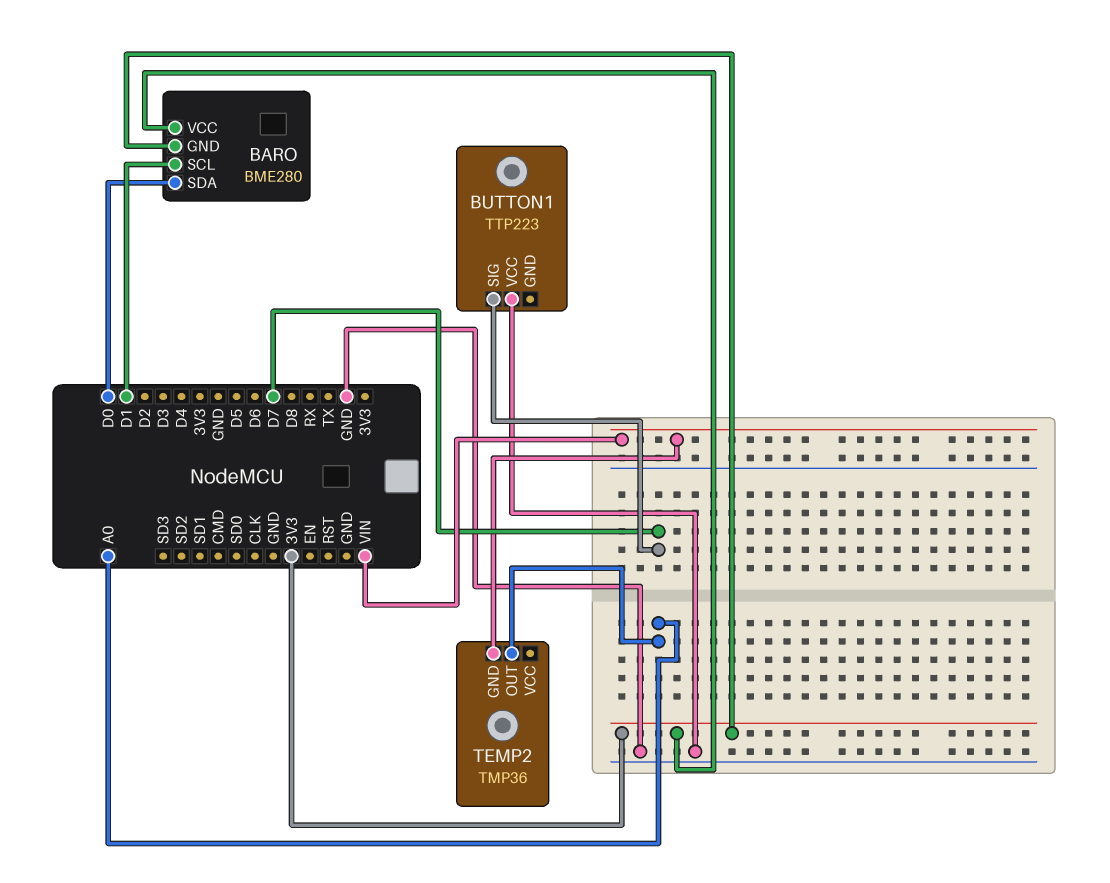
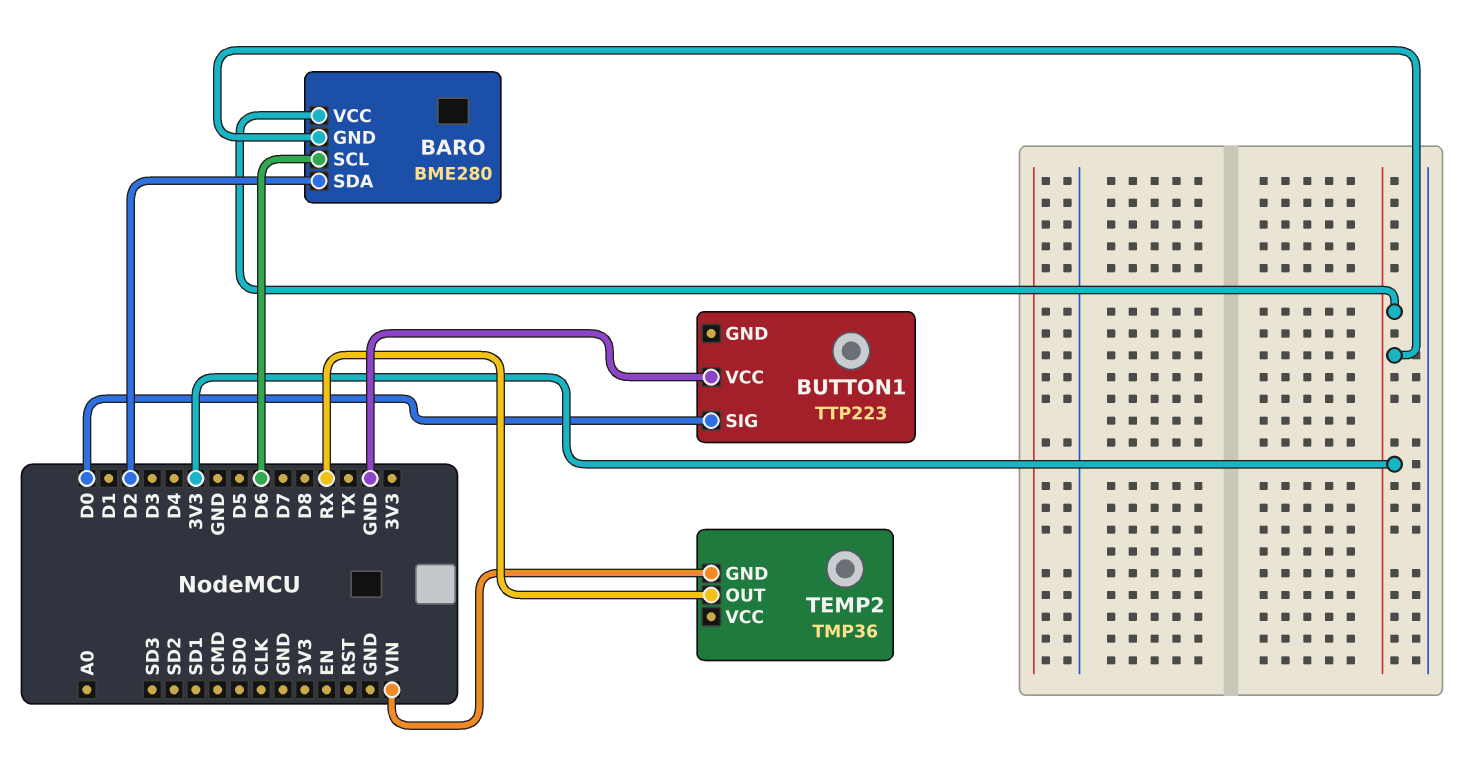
BARO pin SCL: D1 -> D6
BARO pin SDA: D0 -> D2
BUTTON1 pin SIG: D7 -> D0
TEMP2 pin OUT: A0 -> RX

